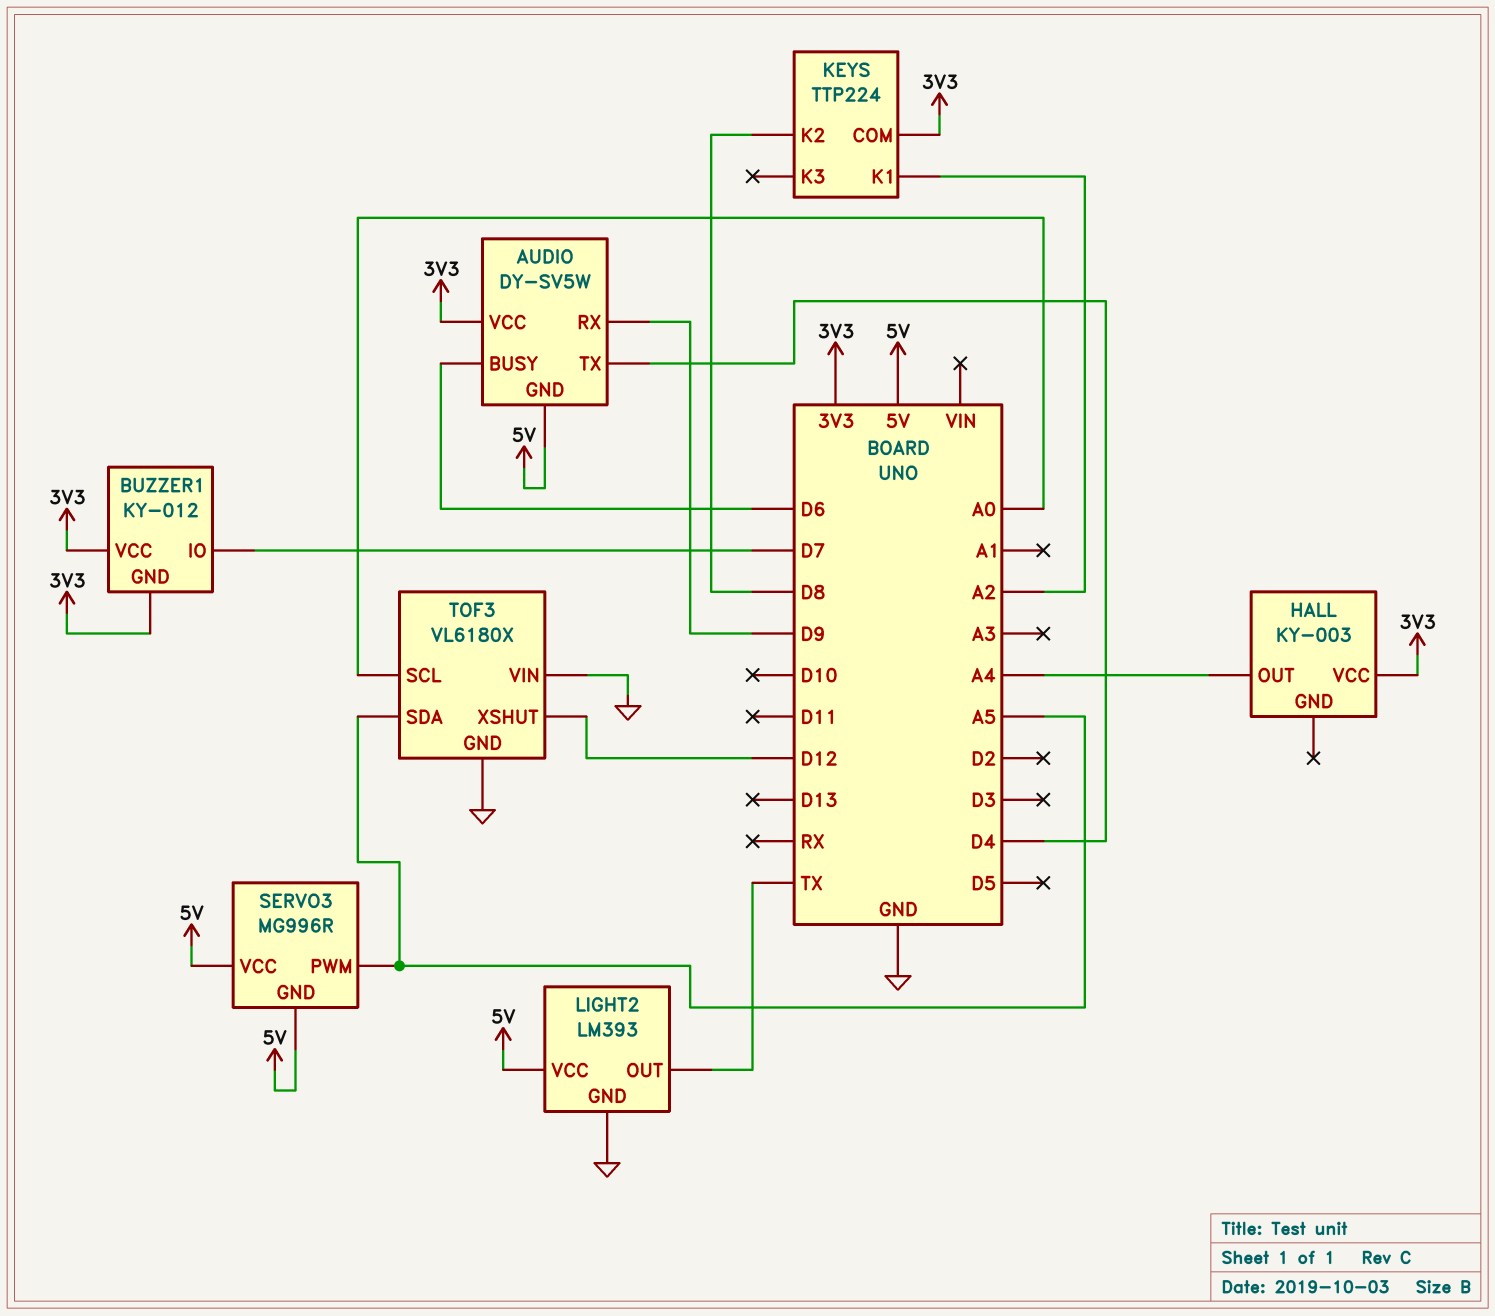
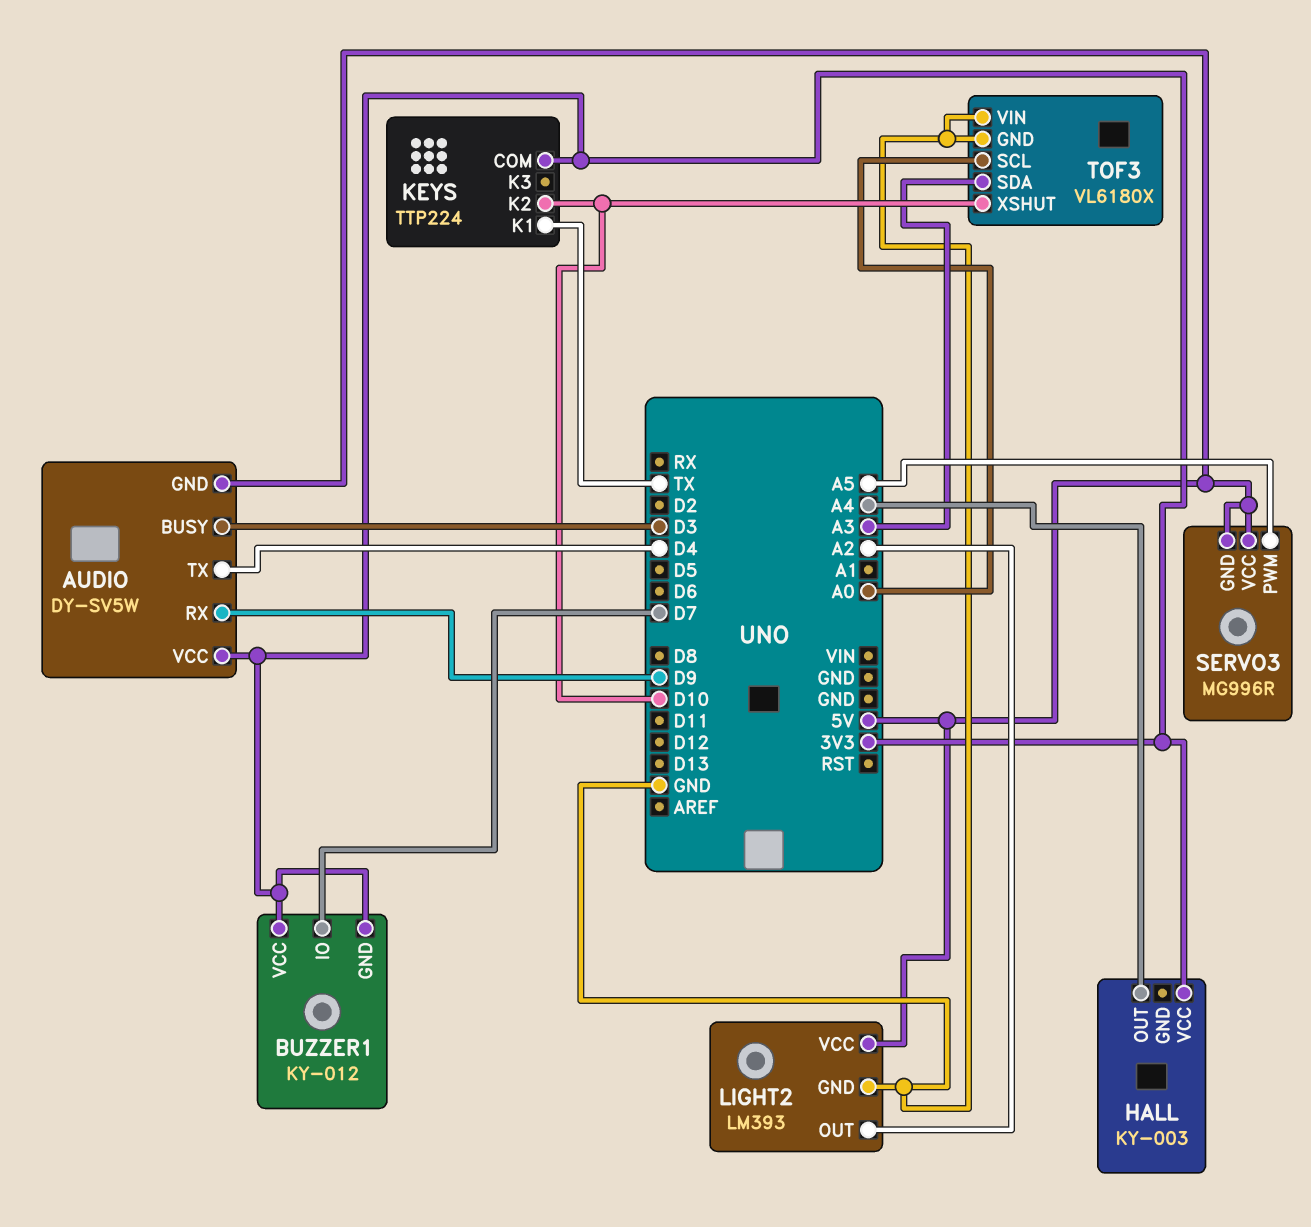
AUDIO pin BUSY: D6 -> D3
KEYS pin K1: A2 -> TX
KEYS pin K2: D8 -> D10
LIGHT2 pin OUT: TX -> A2
TOF3 pin SDA: A5 -> A3
TOF3 pin XSHUT: D12 -> D10

